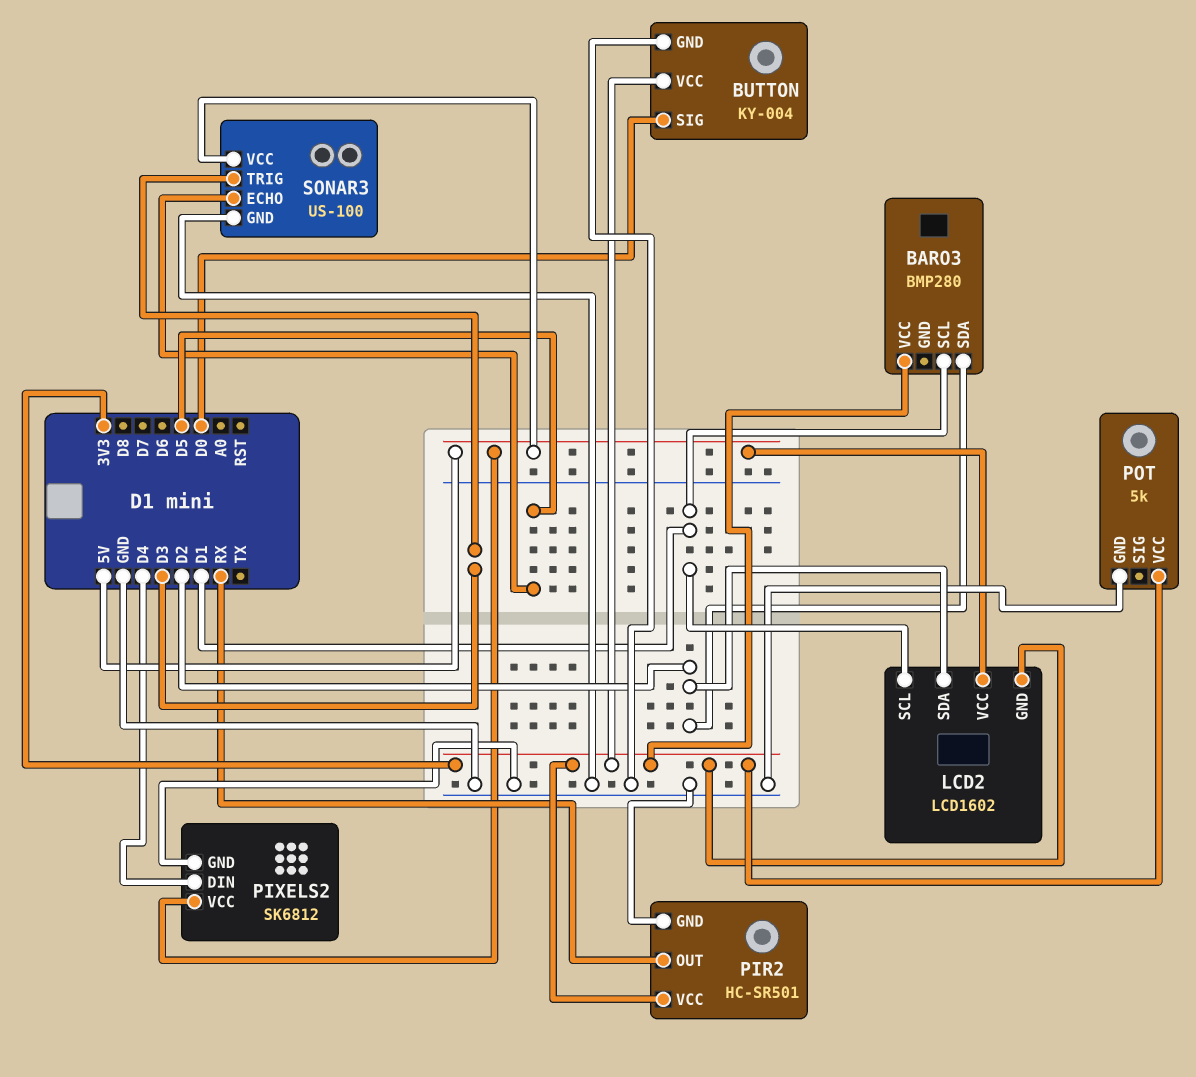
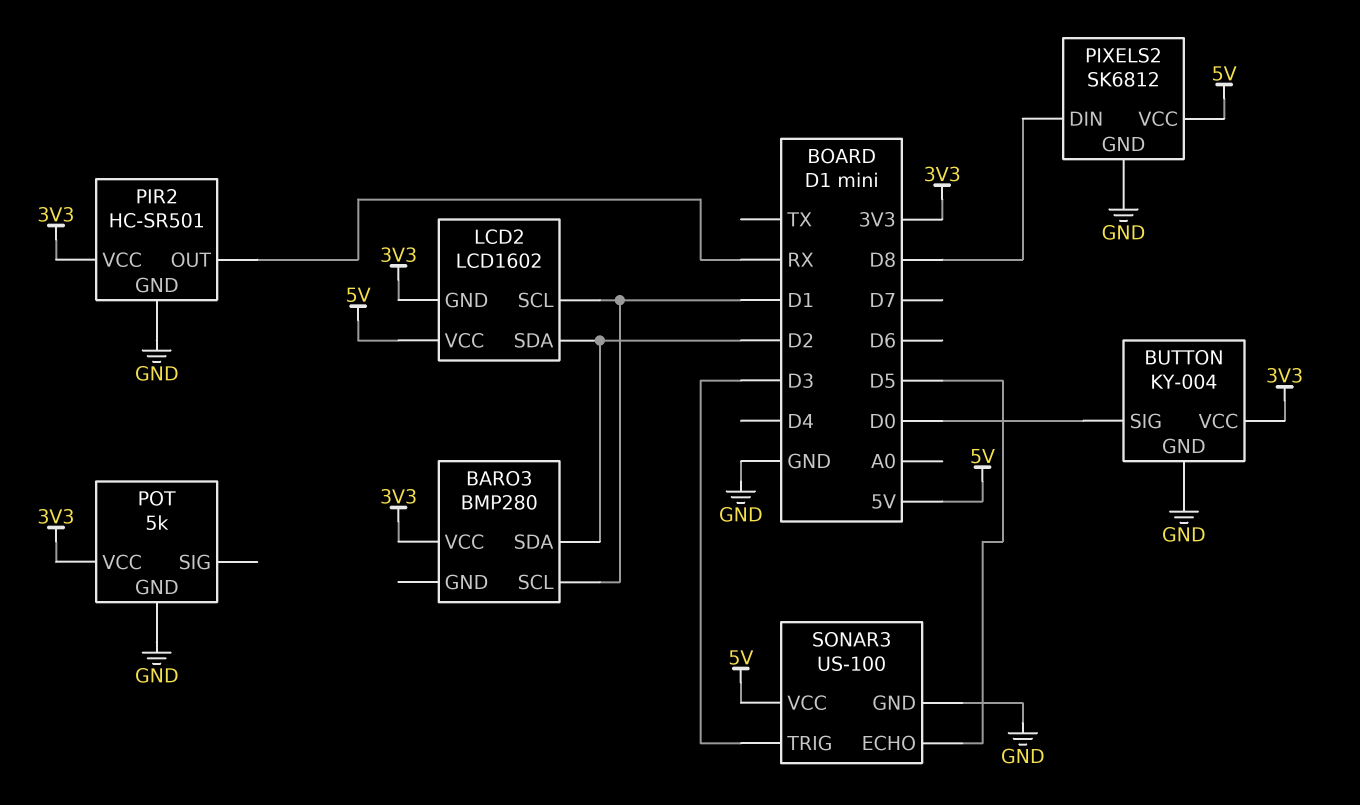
PIXELS2 pin DIN: D4 -> D8

